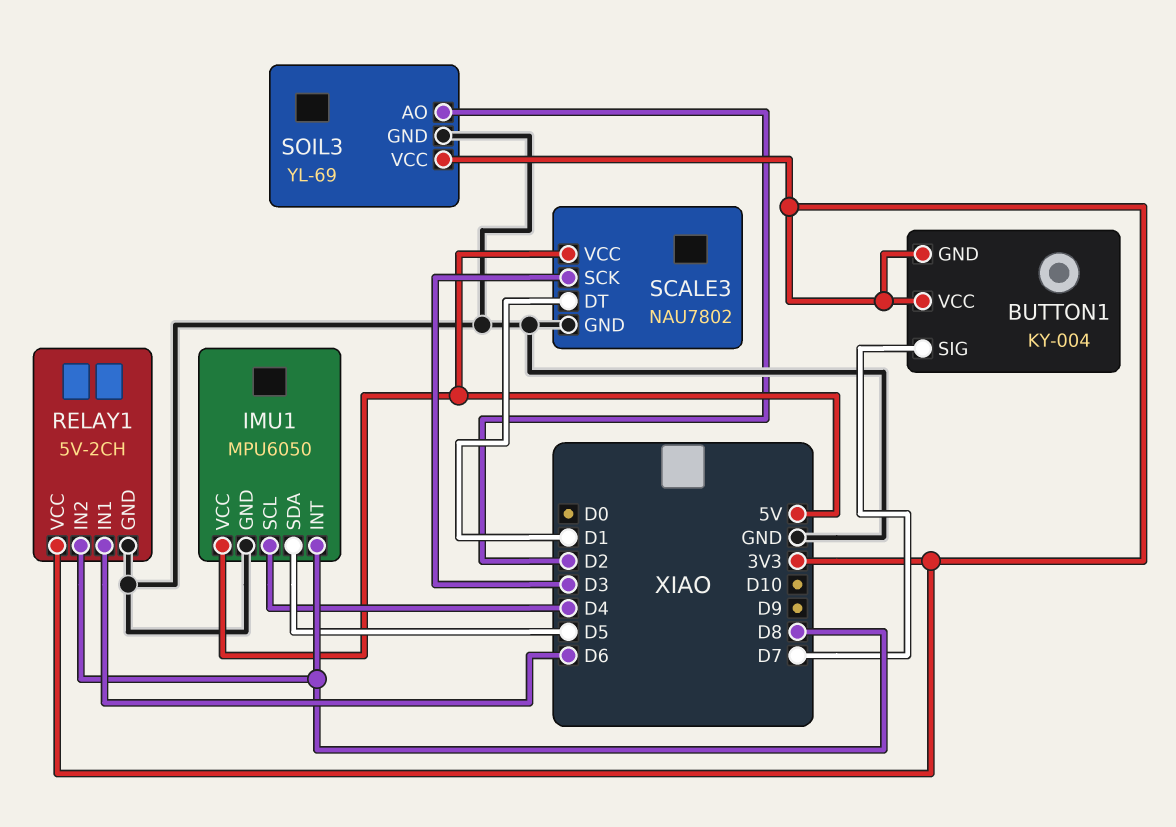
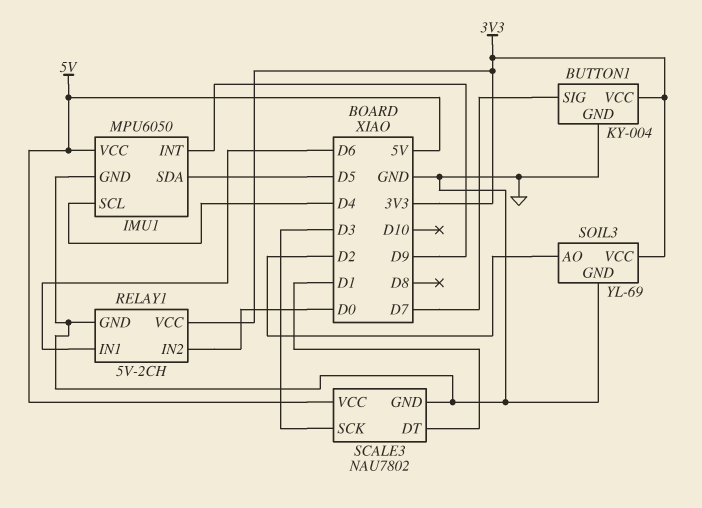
BUTTON1 pin GND: 3V3 -> GND
IMU1 pin INT: D8 -> D9
RELAY1 pin IN2: D8 -> D0

